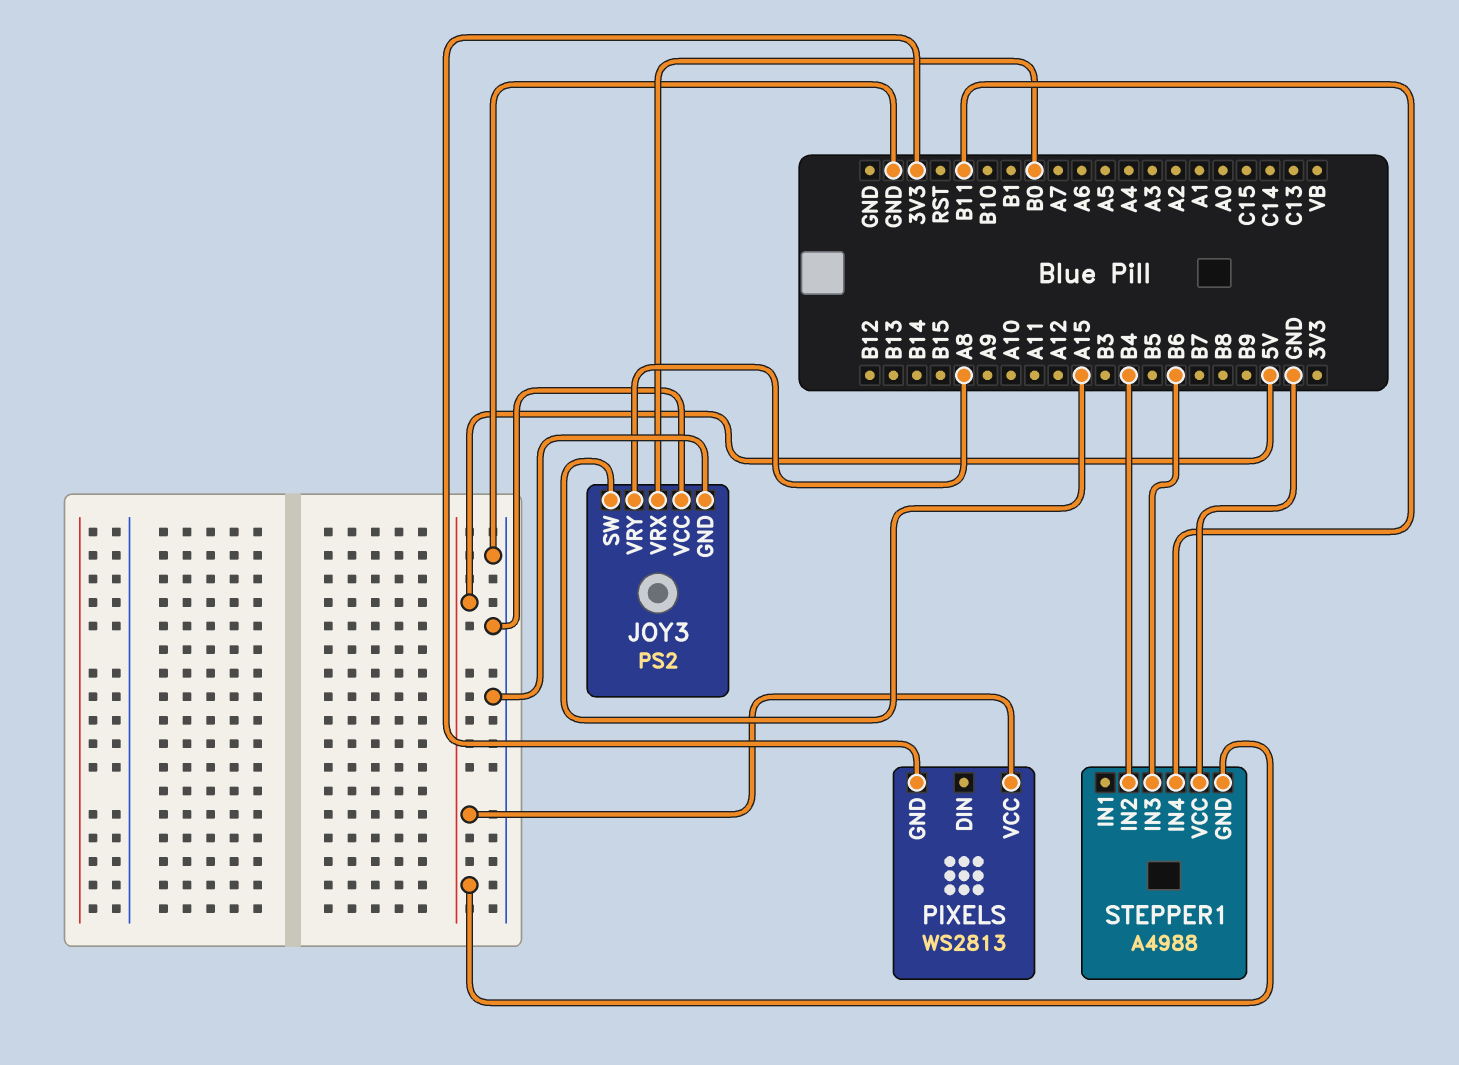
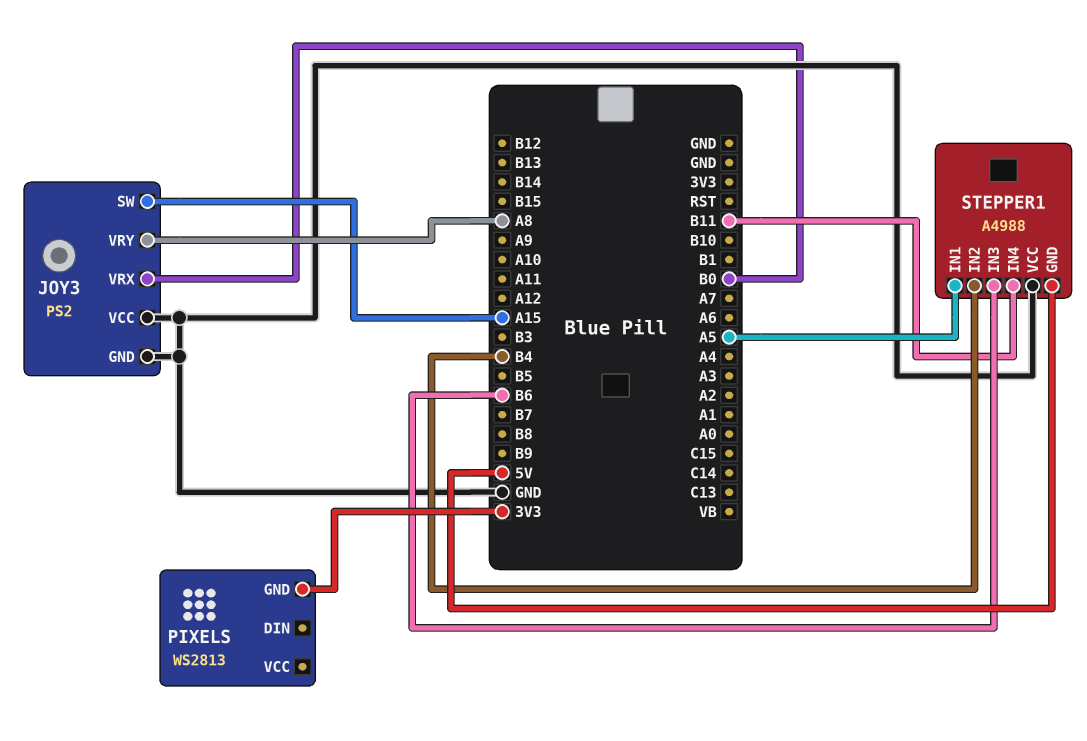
PIXELS pin VCC: 5V -> none
STEPPER1 pin IN1: none -> A5

